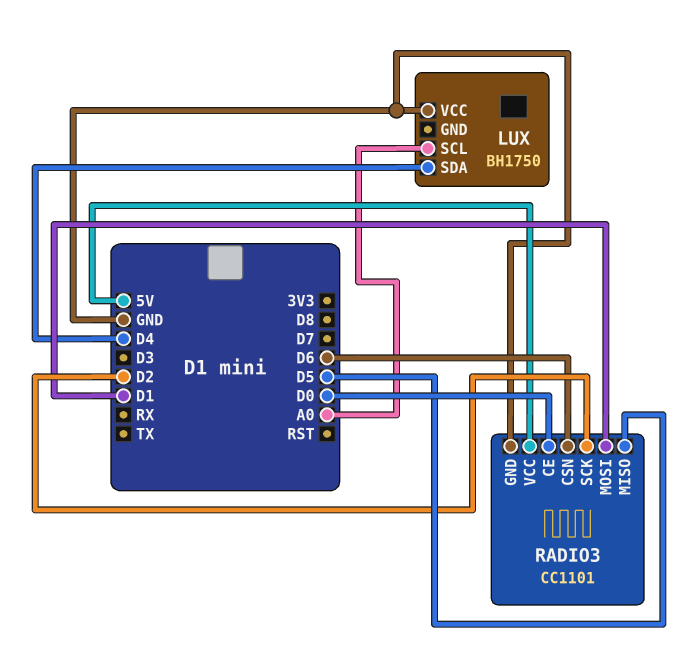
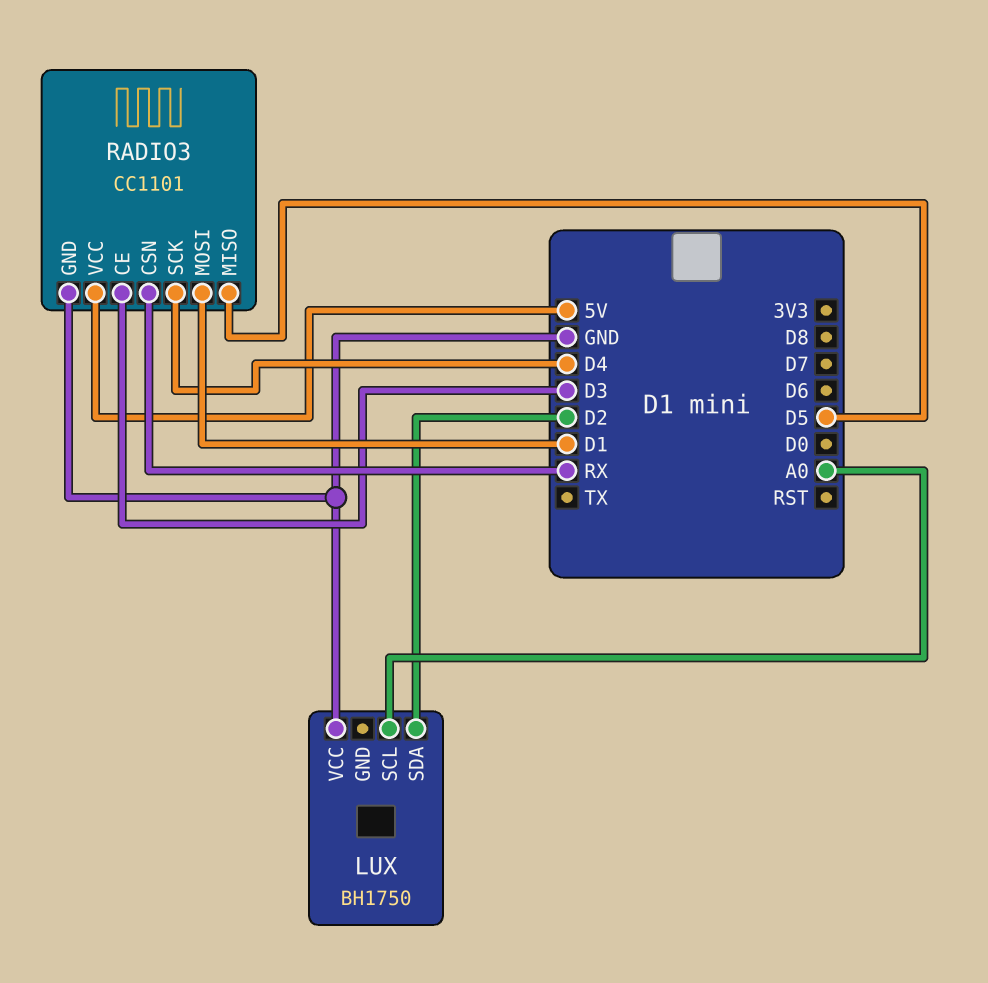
LUX pin SDA: D4 -> D2
RADIO3 pin CE: D0 -> D3
RADIO3 pin CSN: D6 -> RX
RADIO3 pin SCK: D2 -> D4

